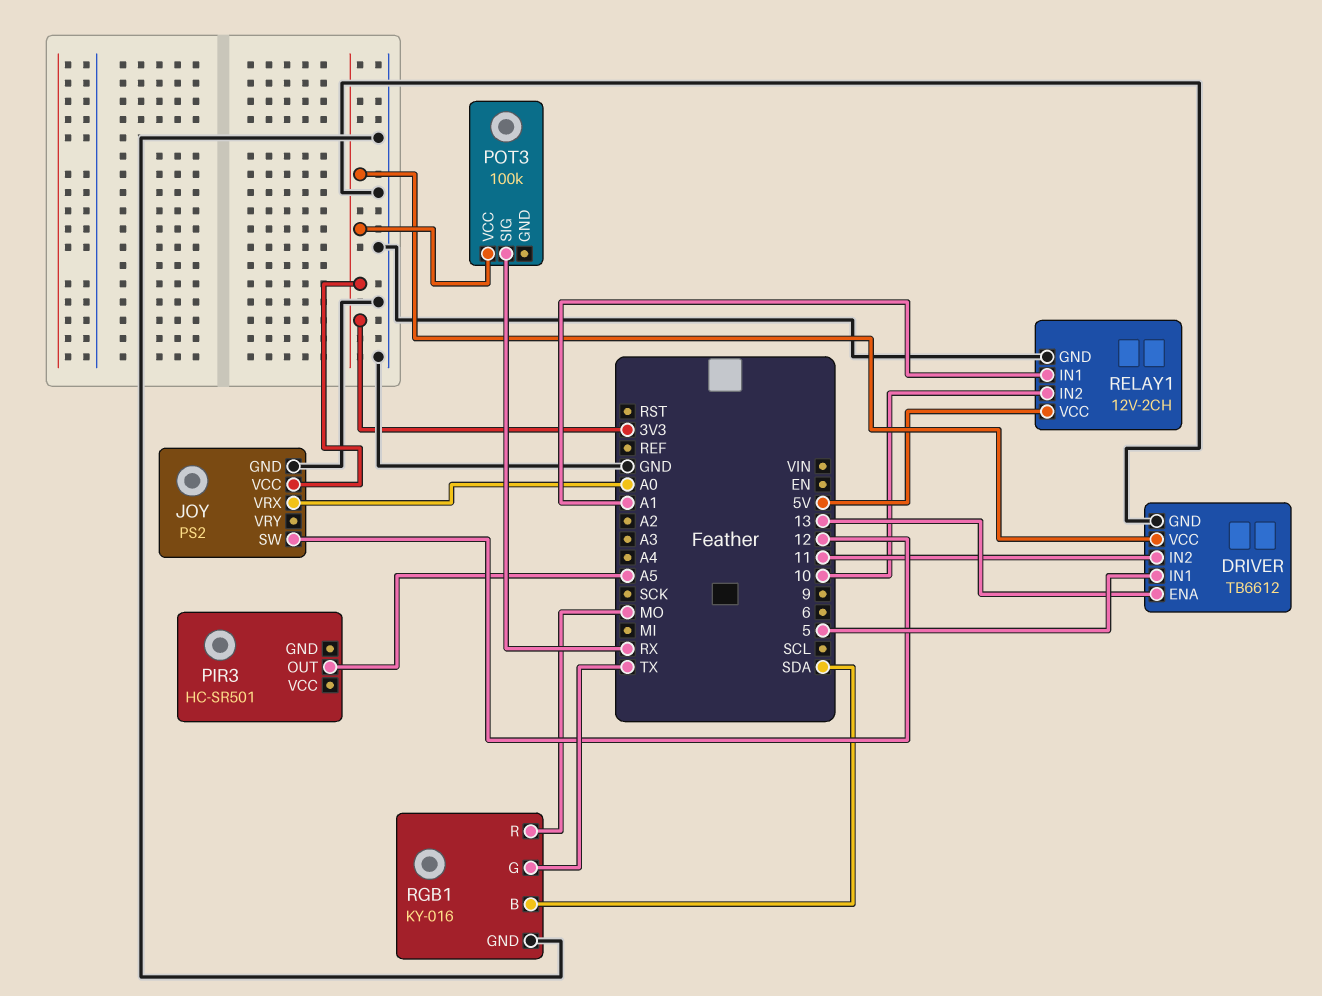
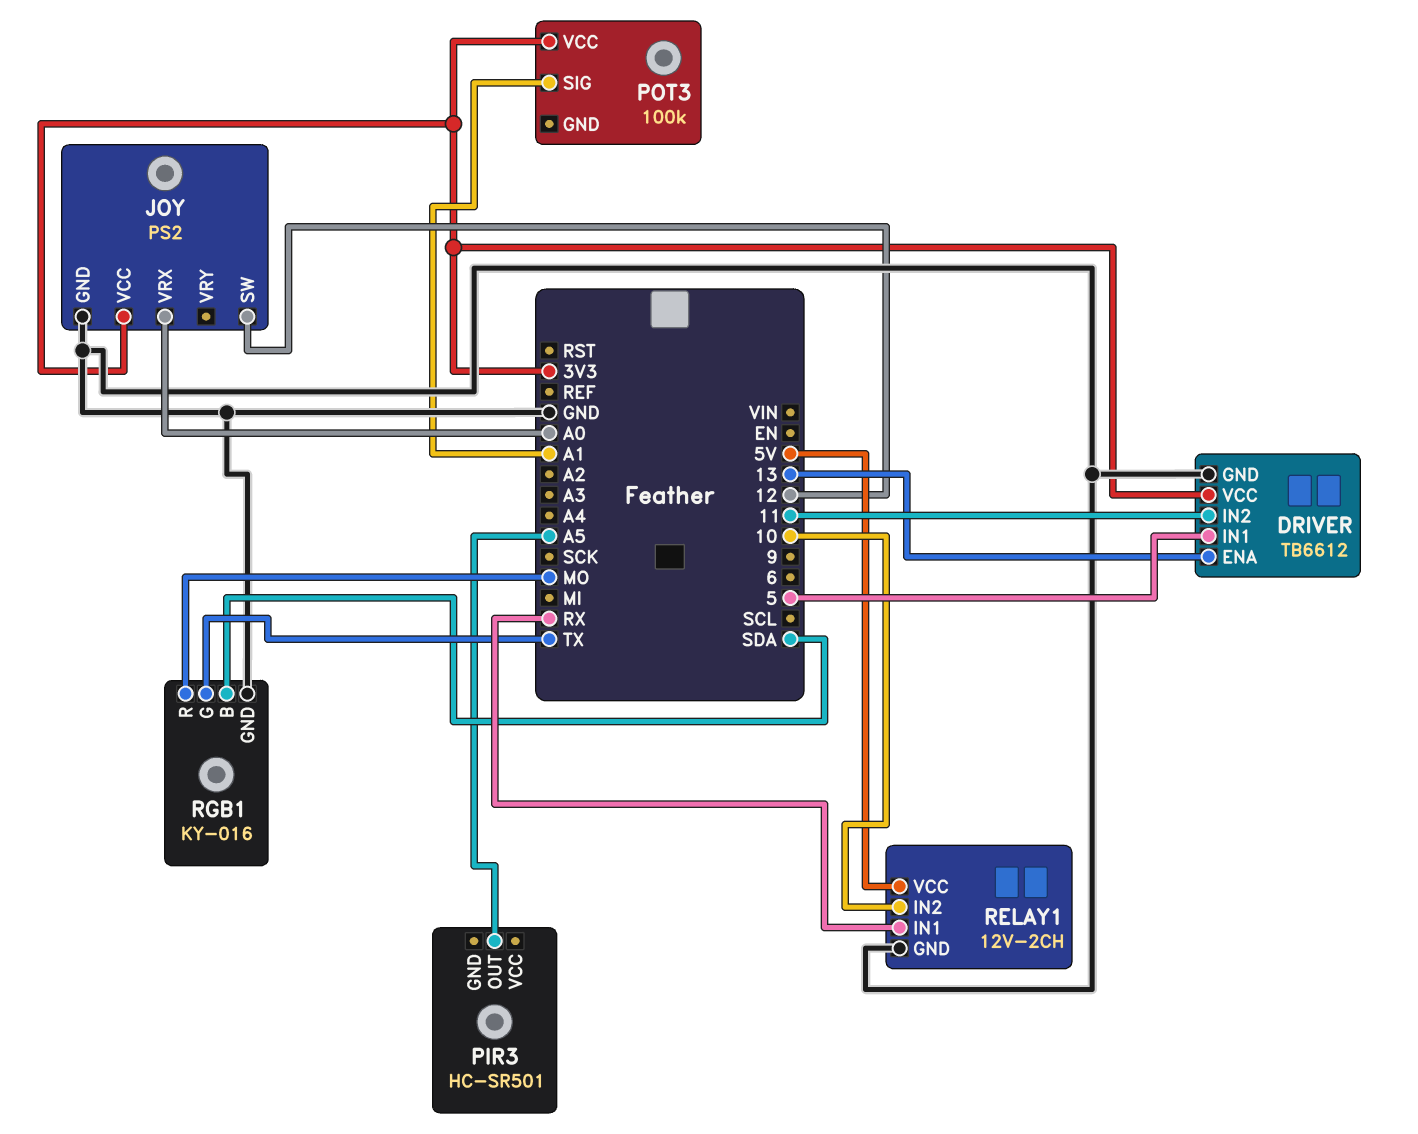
POT3 pin SIG: RX -> A1
RELAY1 pin IN1: A1 -> RX

